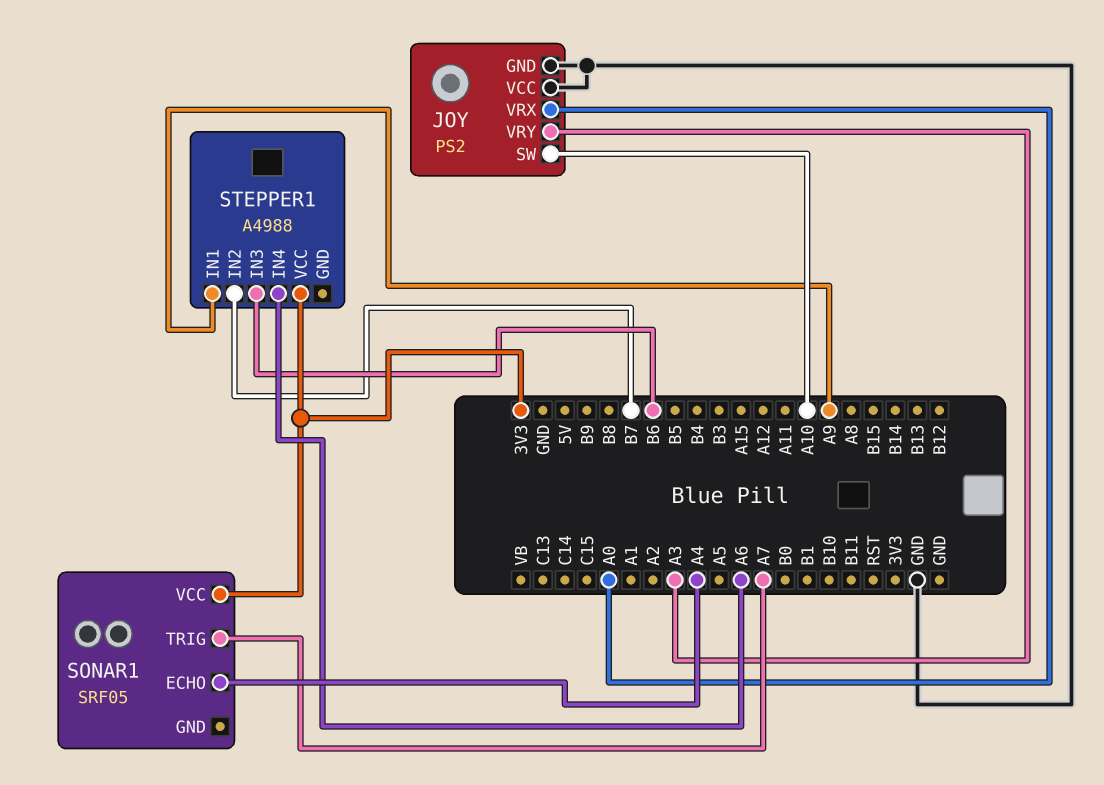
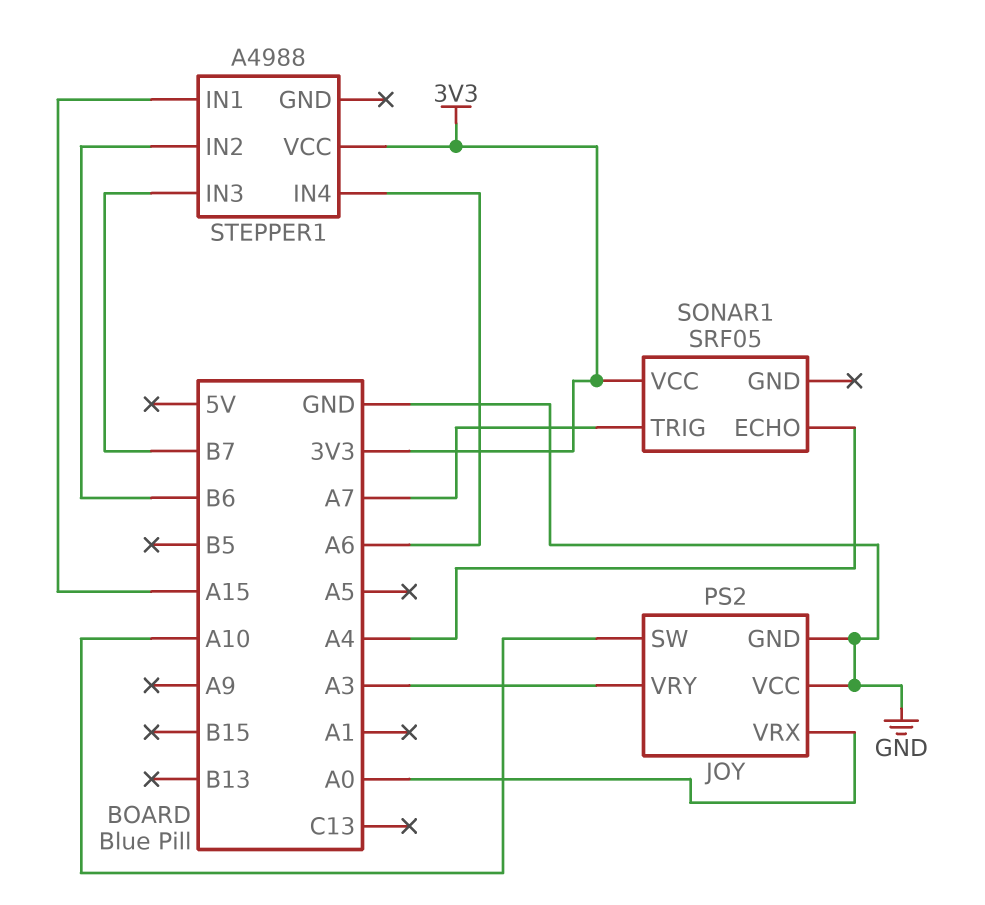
STEPPER1 pin IN1: A9 -> A15
STEPPER1 pin IN2: B7 -> B6
STEPPER1 pin IN3: B6 -> B7

